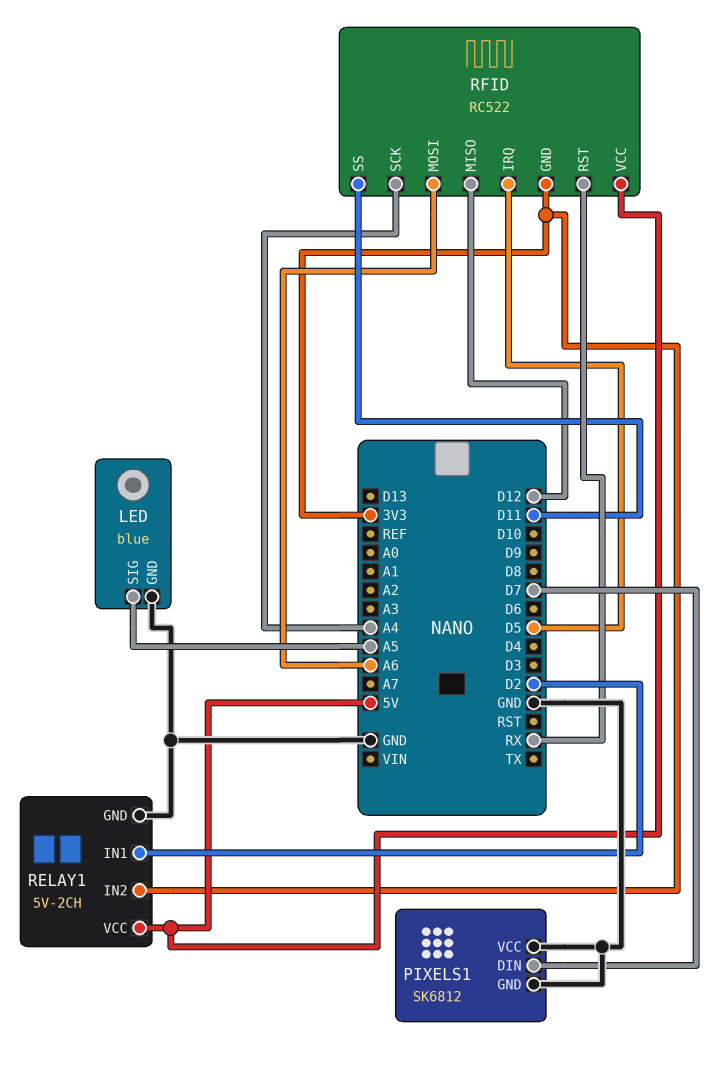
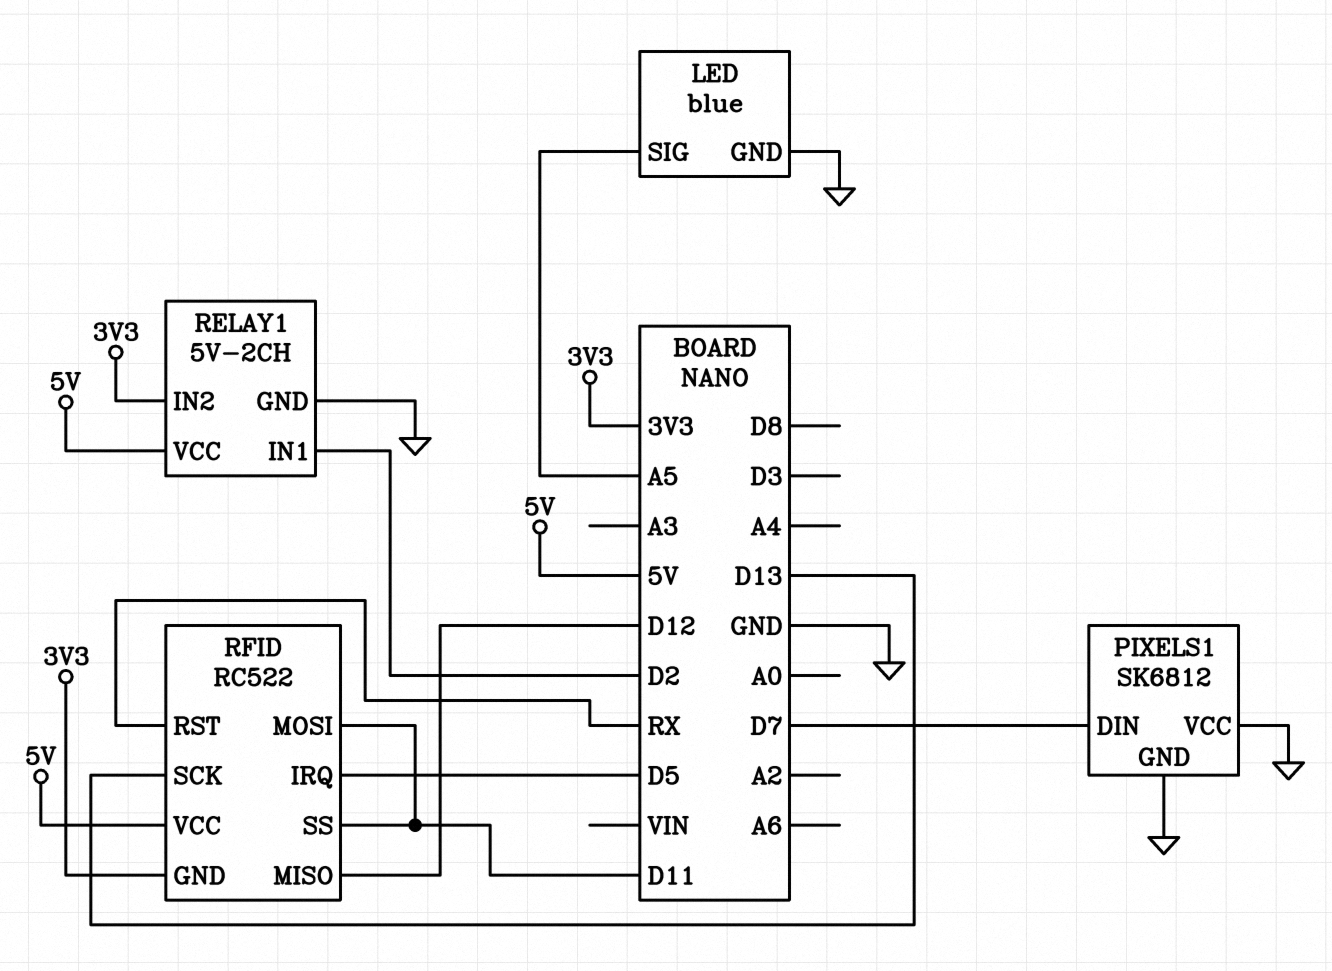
RFID pin MOSI: A6 -> D11
RFID pin SCK: A4 -> D13

